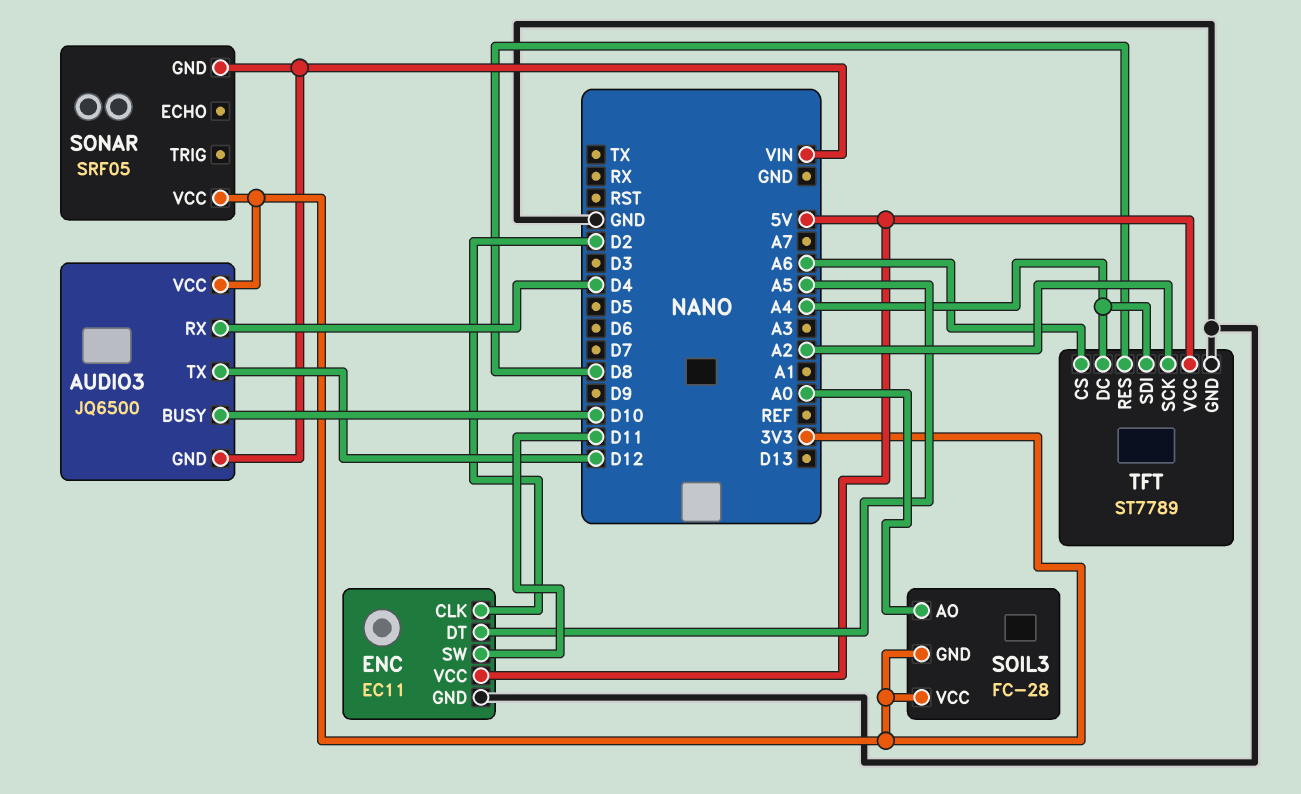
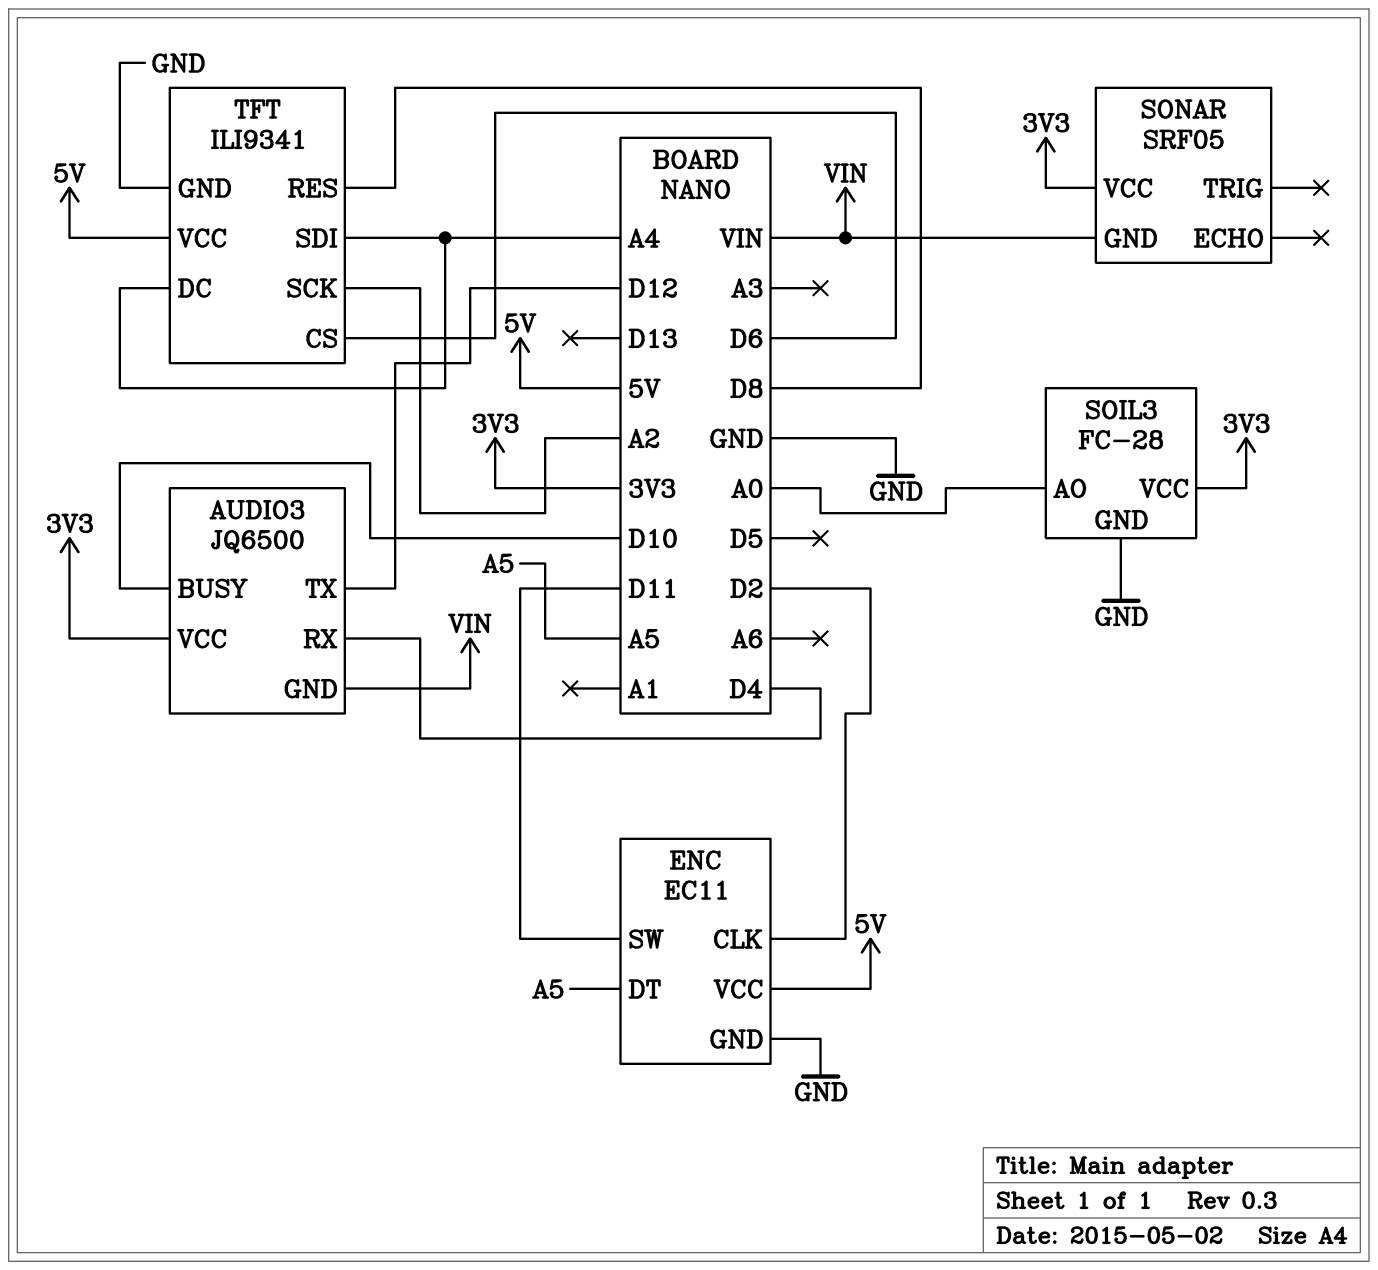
SOIL3 pin GND: 3V3 -> GND
TFT: ST7789 -> ILI9341
TFT pin CS: A6 -> D6

